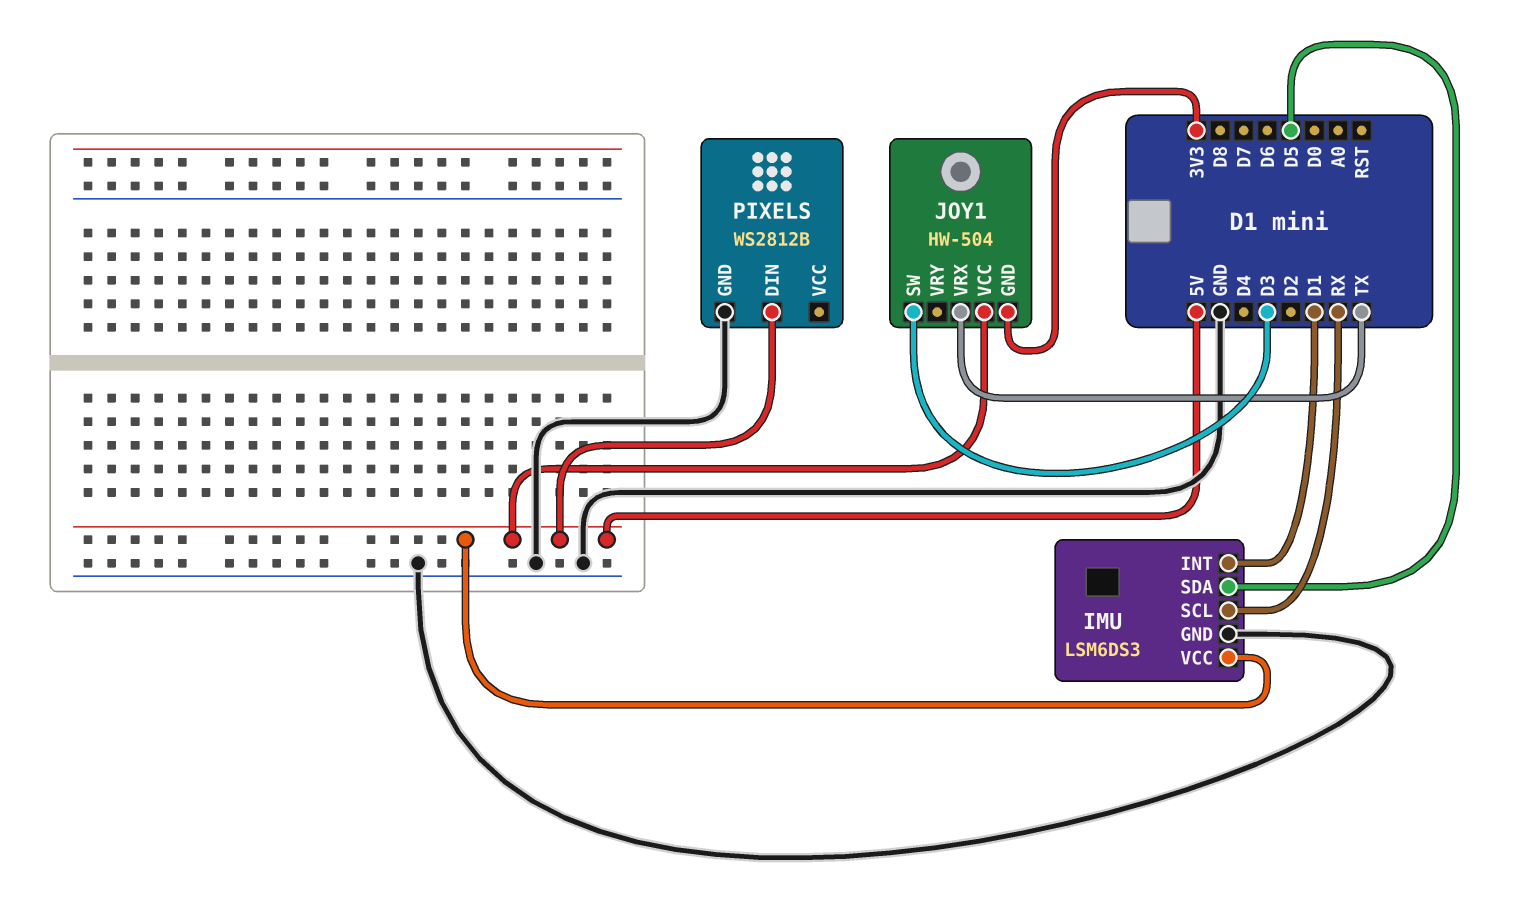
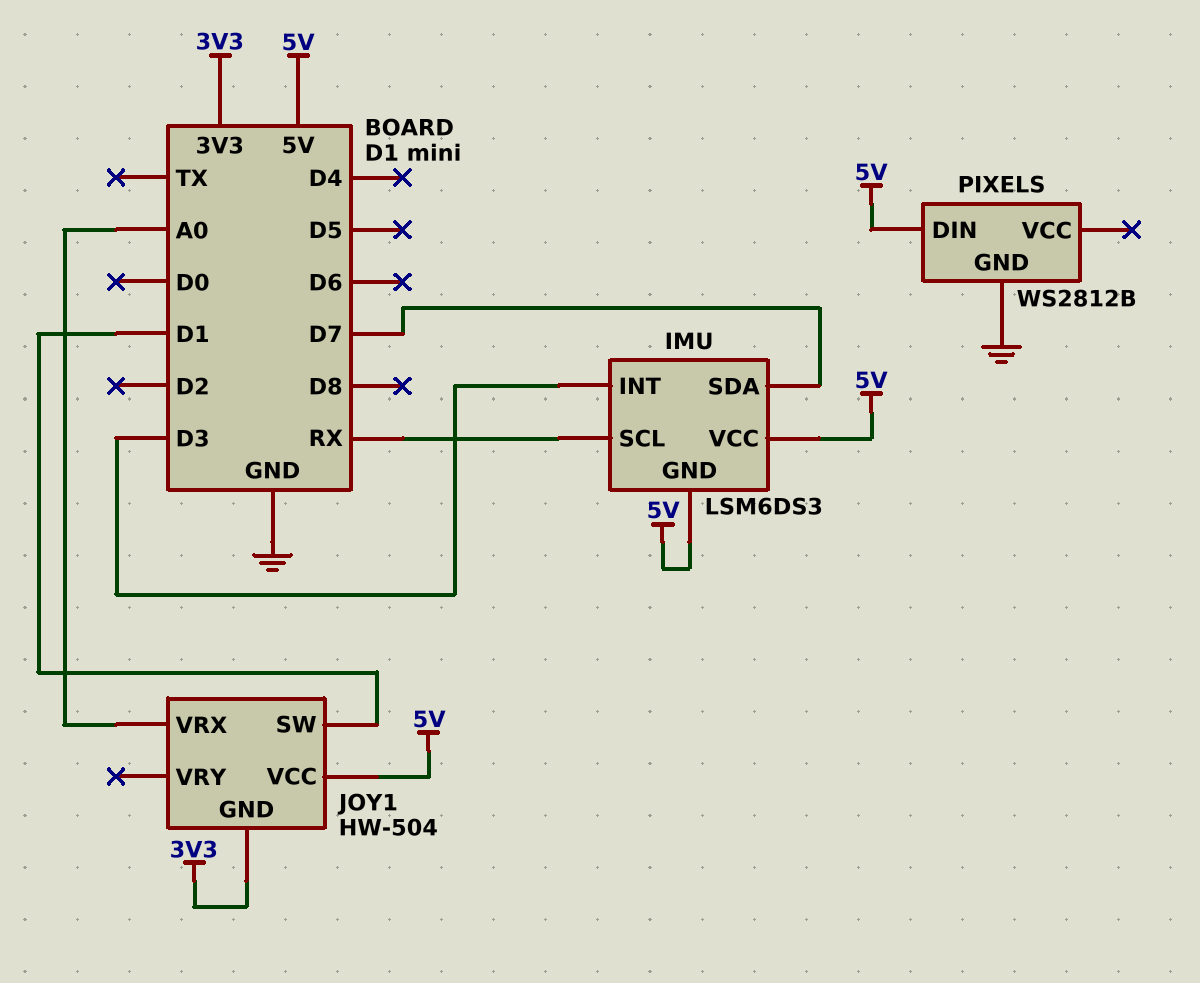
IMU pin GND: GND -> 5V
IMU pin INT: D1 -> D3
IMU pin SDA: D5 -> D7
JOY1 pin SW: D3 -> D1
JOY1 pin VRX: TX -> A0

